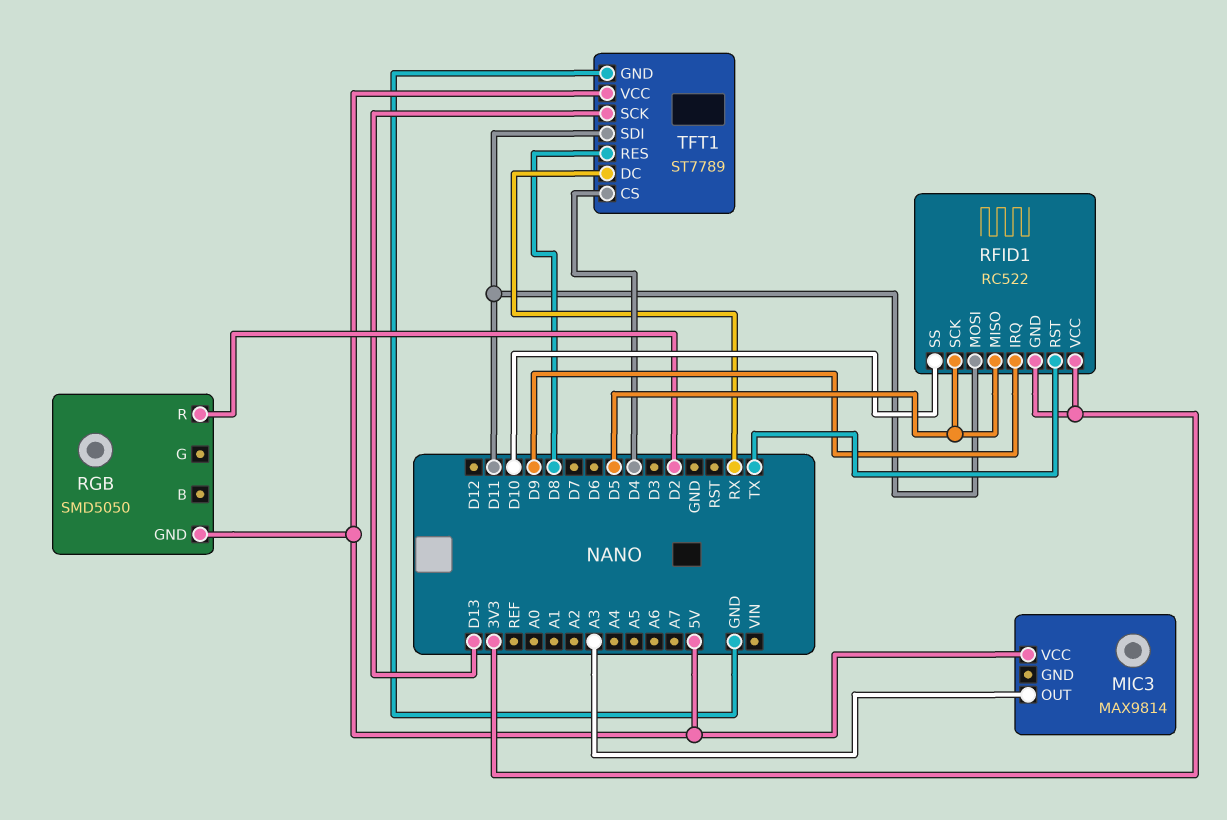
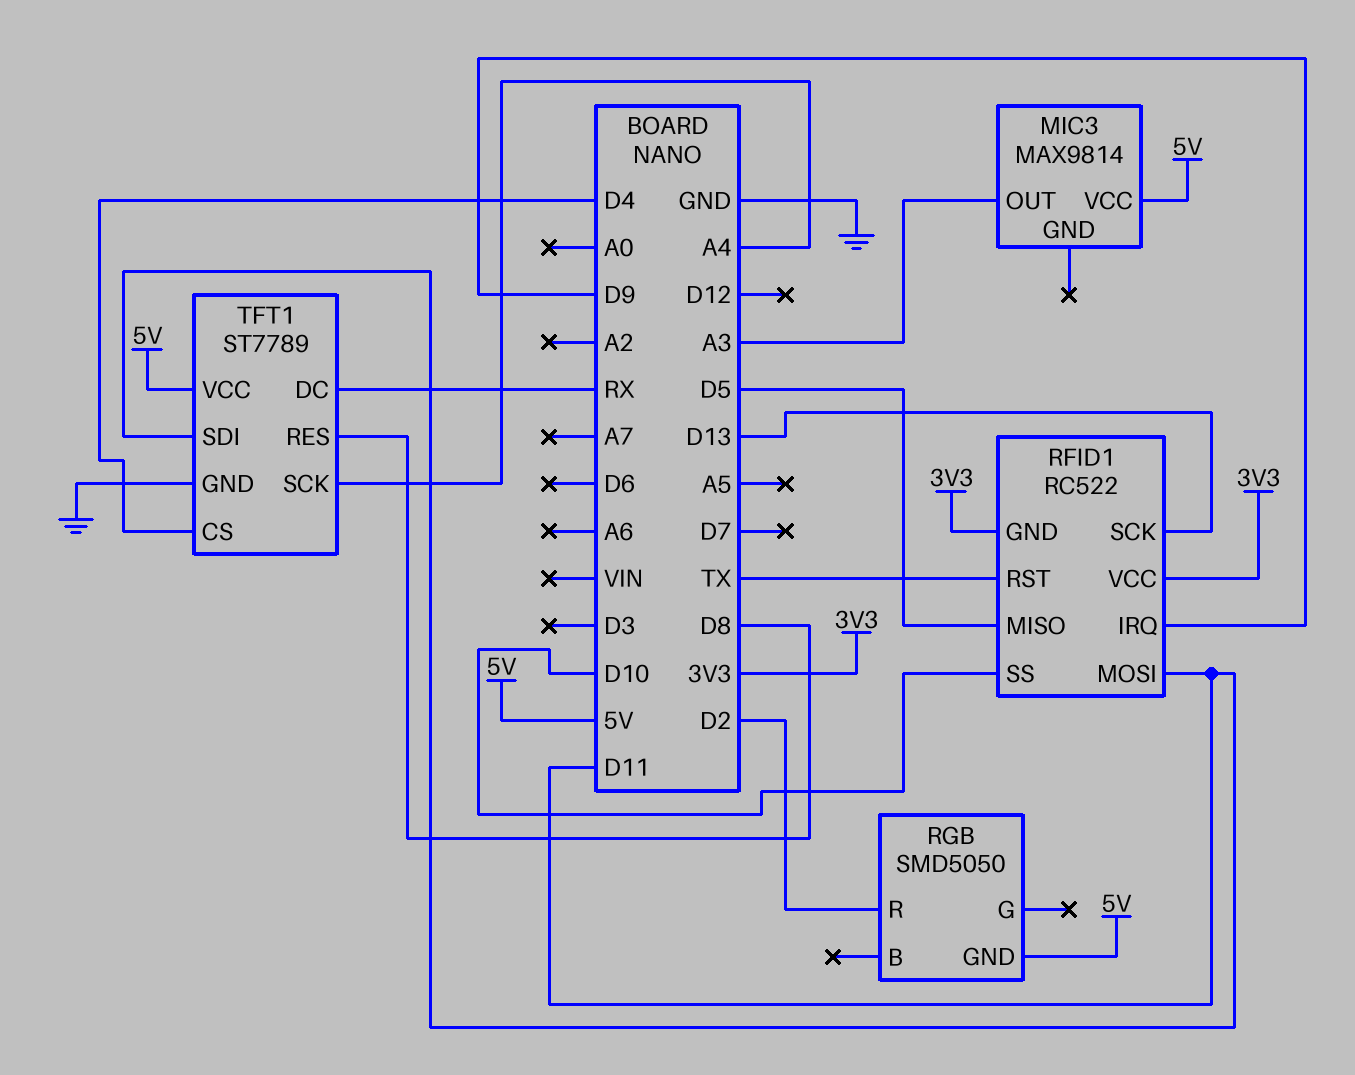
RFID1 pin SCK: D5 -> D13
TFT1 pin SCK: D13 -> A4

